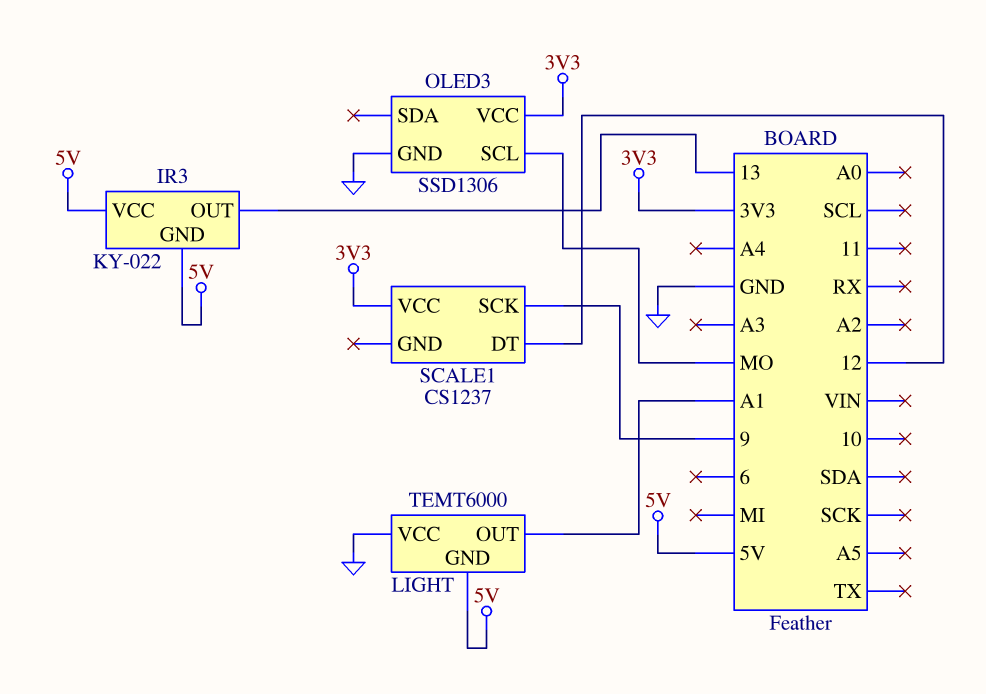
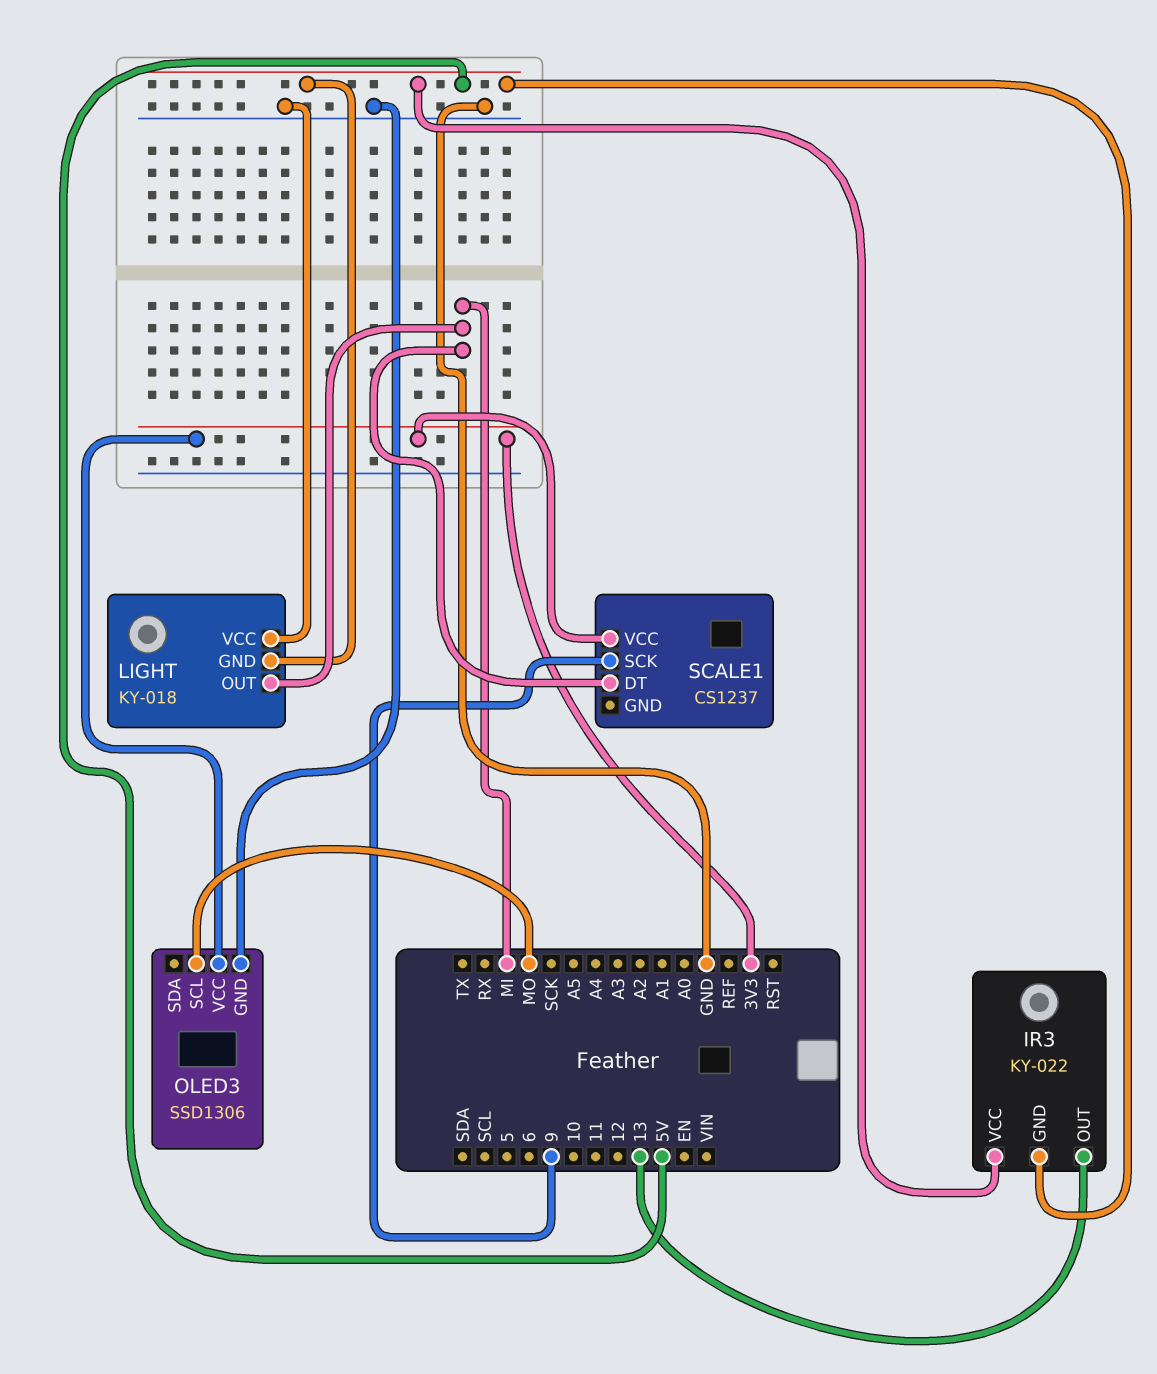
LIGHT: TEMT6000 -> KY-018
LIGHT pin OUT: A1 -> MI
SCALE1 pin DT: 12 -> MI

